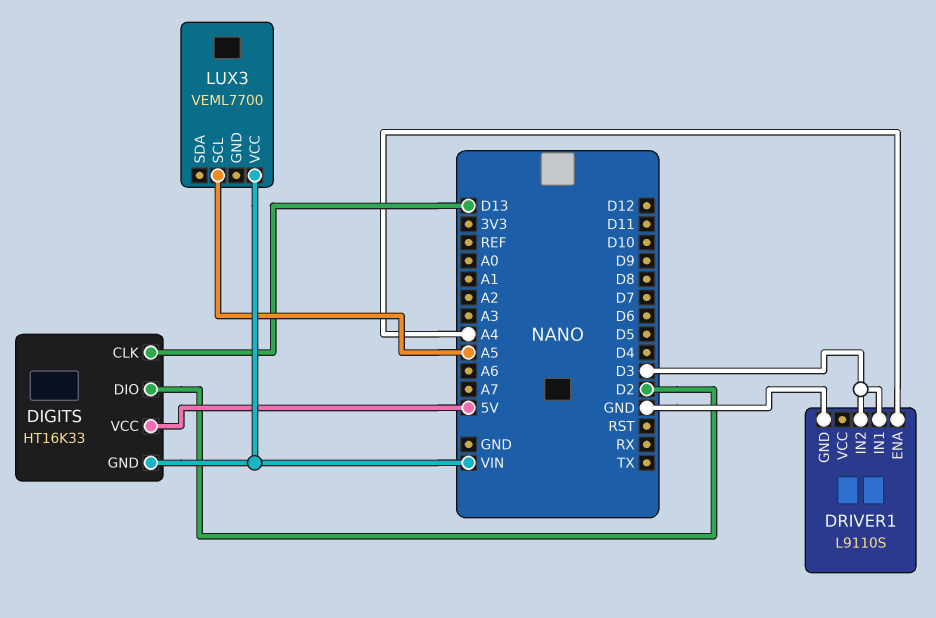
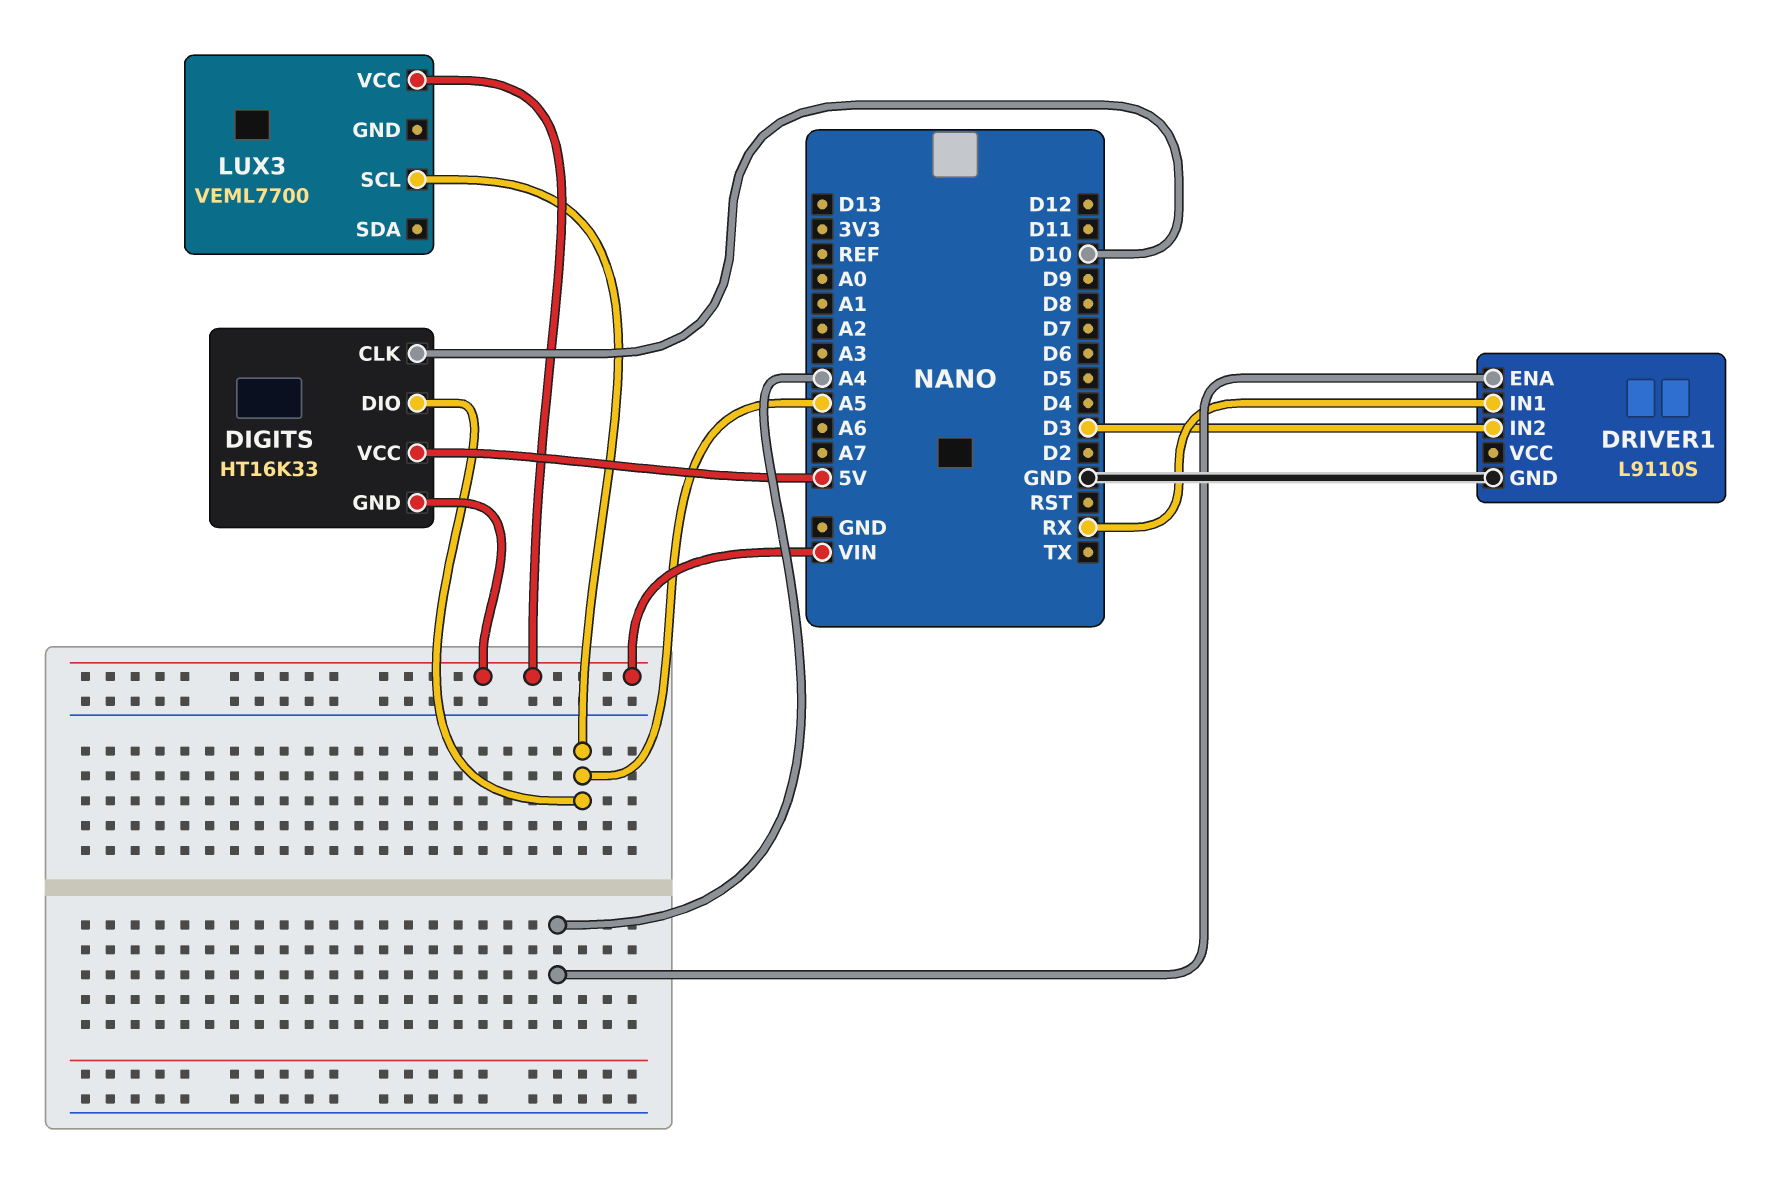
DIGITS pin CLK: D13 -> D10
DIGITS pin DIO: D2 -> A5
DRIVER1 pin IN1: D3 -> RX

